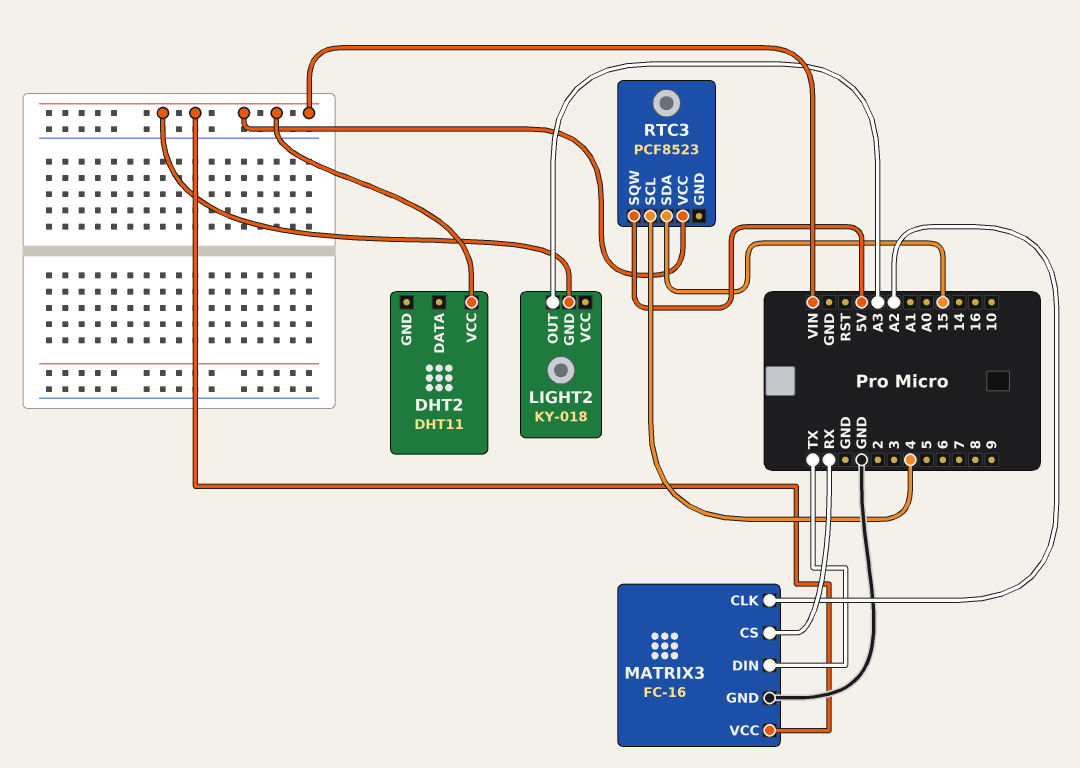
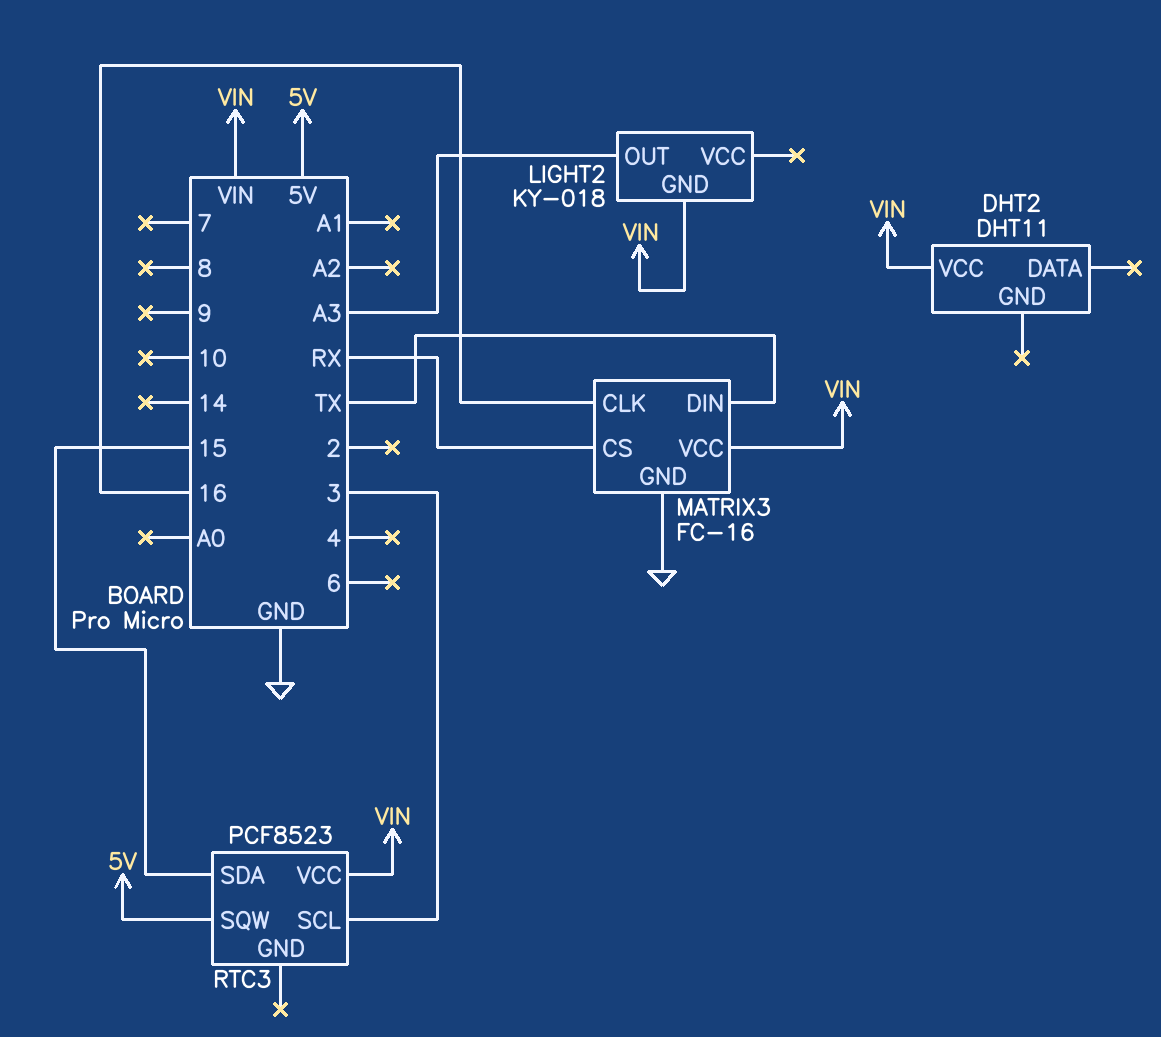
MATRIX3 pin CLK: A2 -> 16
RTC3 pin SCL: 4 -> 3

